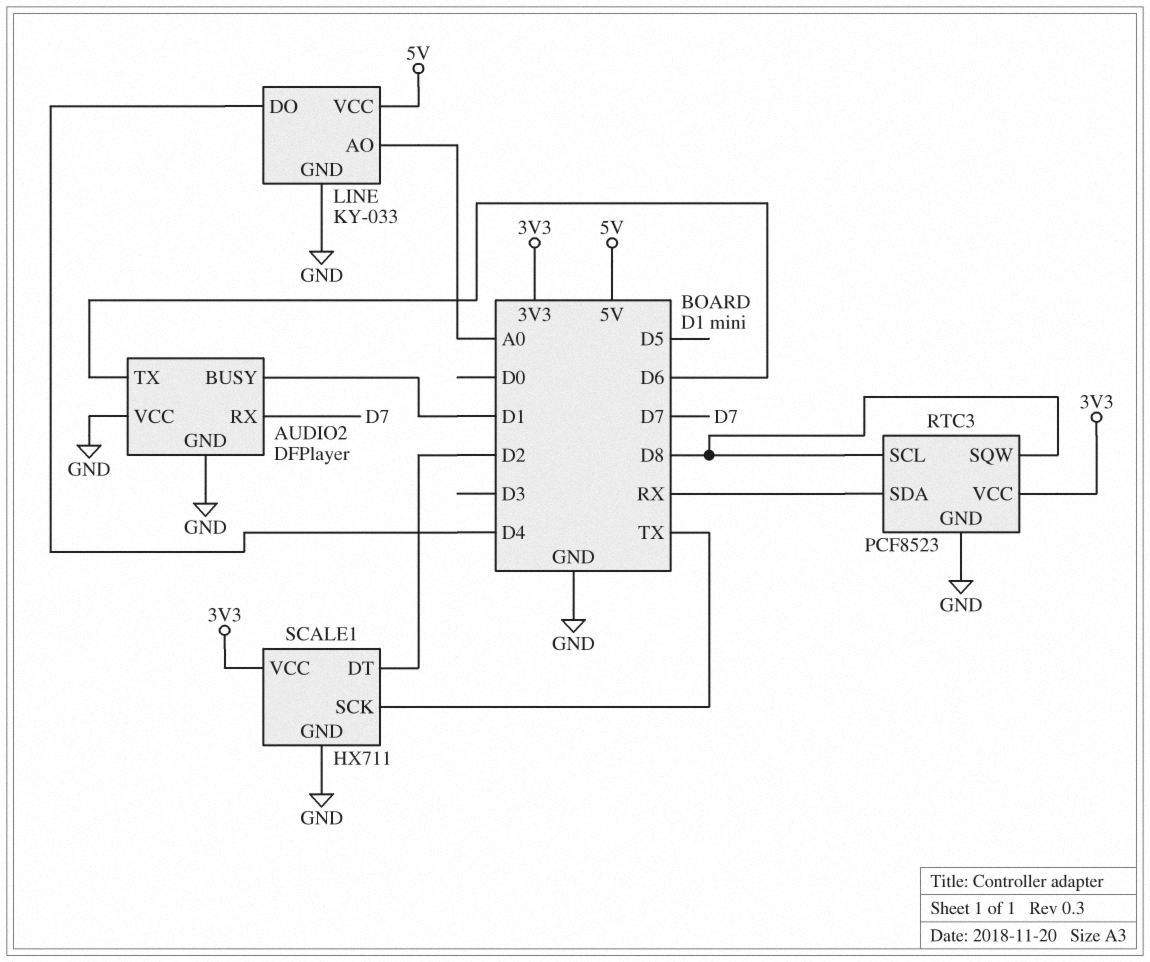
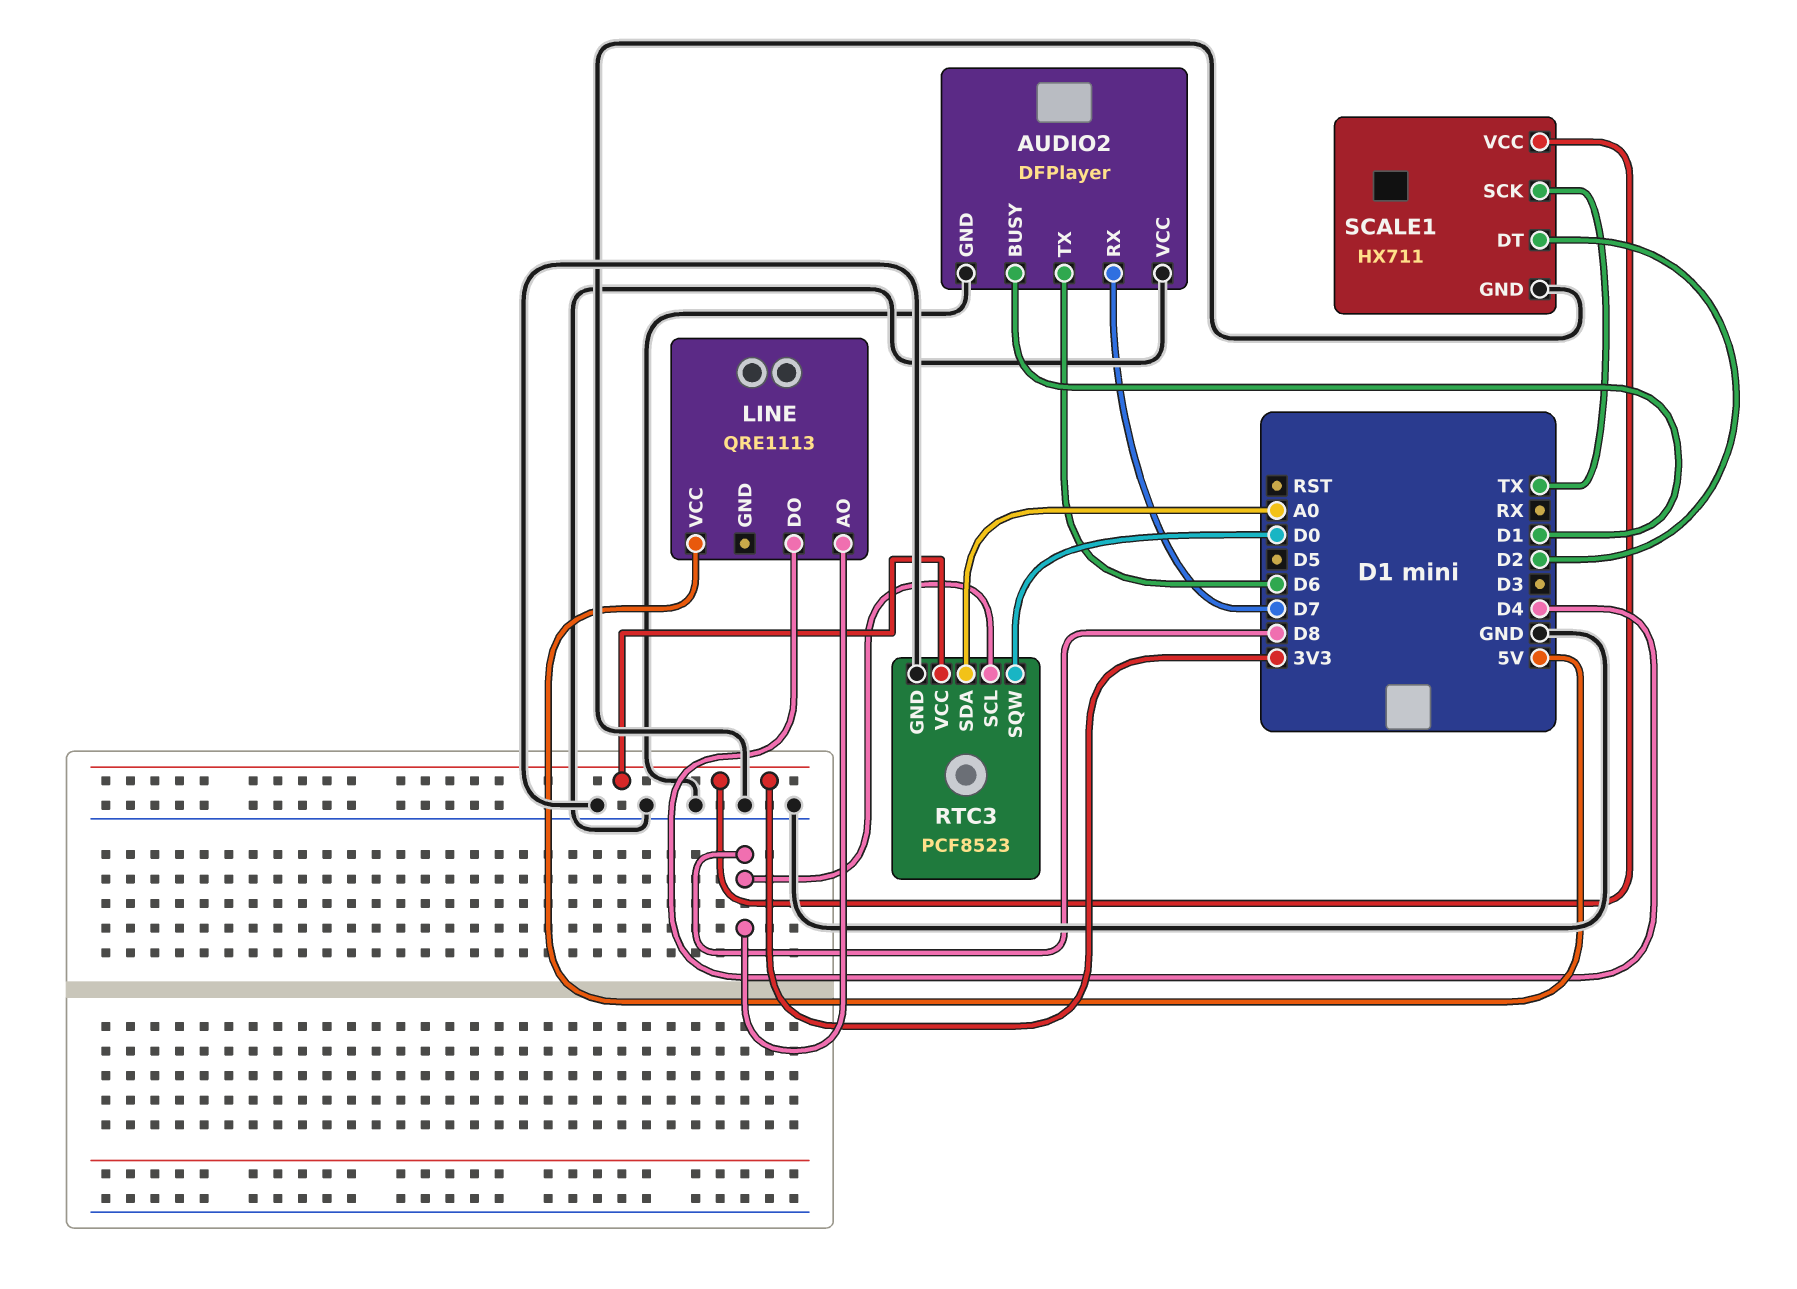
LINE: KY-033 -> QRE1113
LINE pin AO: A0 -> D8
LINE pin GND: GND -> none
RTC3 pin SDA: RX -> A0
RTC3 pin SQW: D8 -> D0

